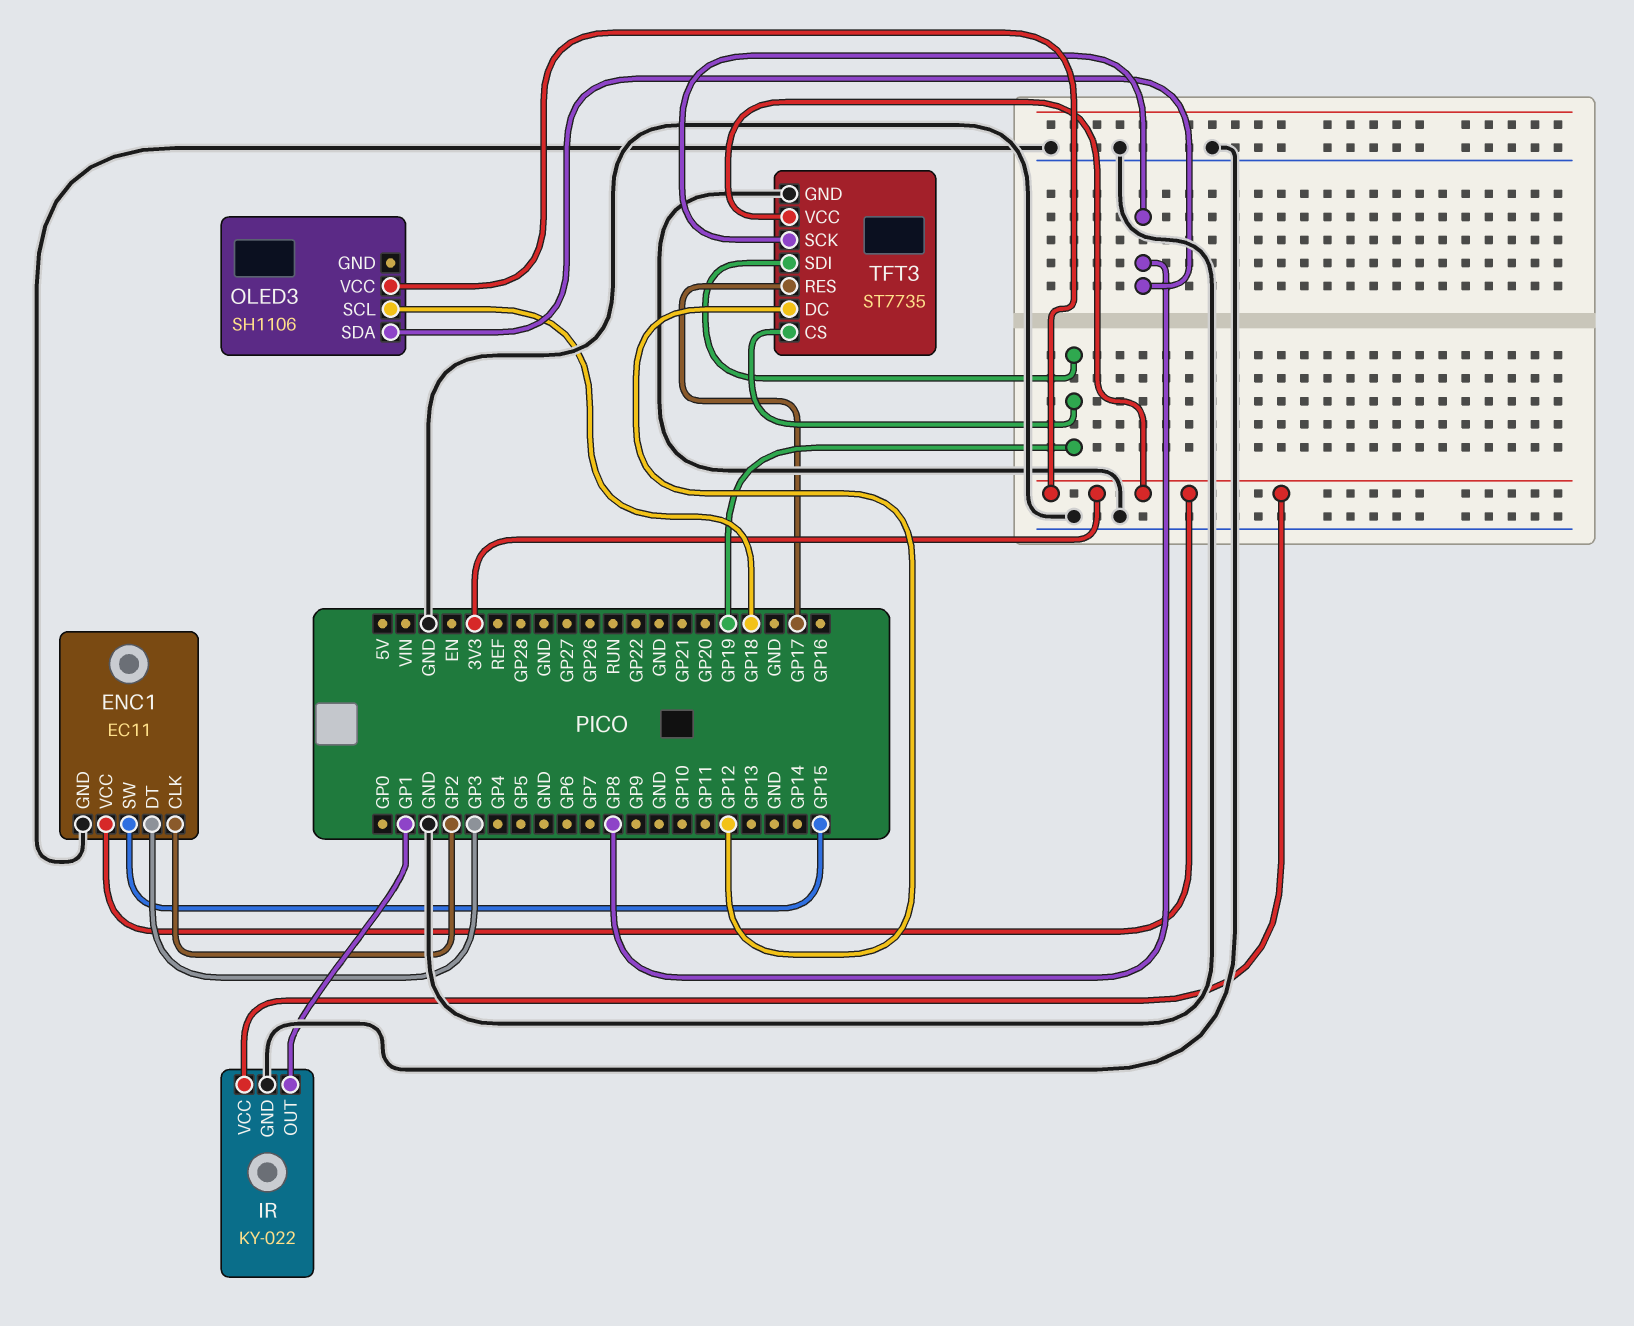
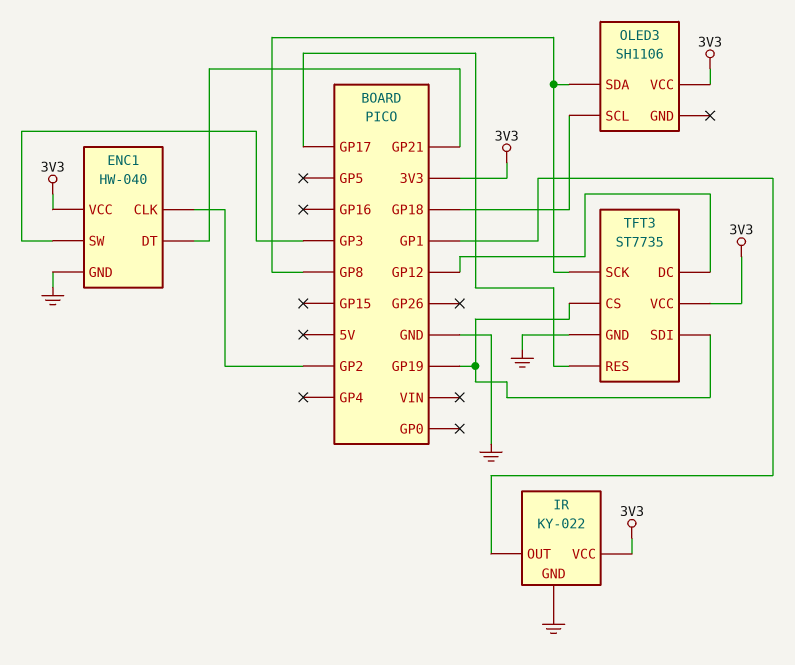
ENC1: EC11 -> HW-040
ENC1 pin DT: GP3 -> GP21
ENC1 pin SW: GP15 -> GP3

